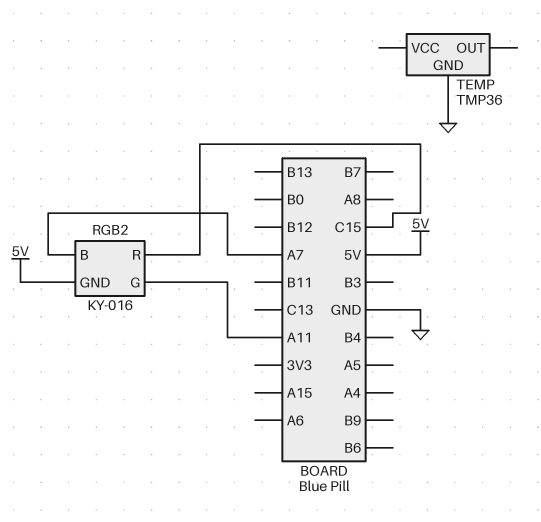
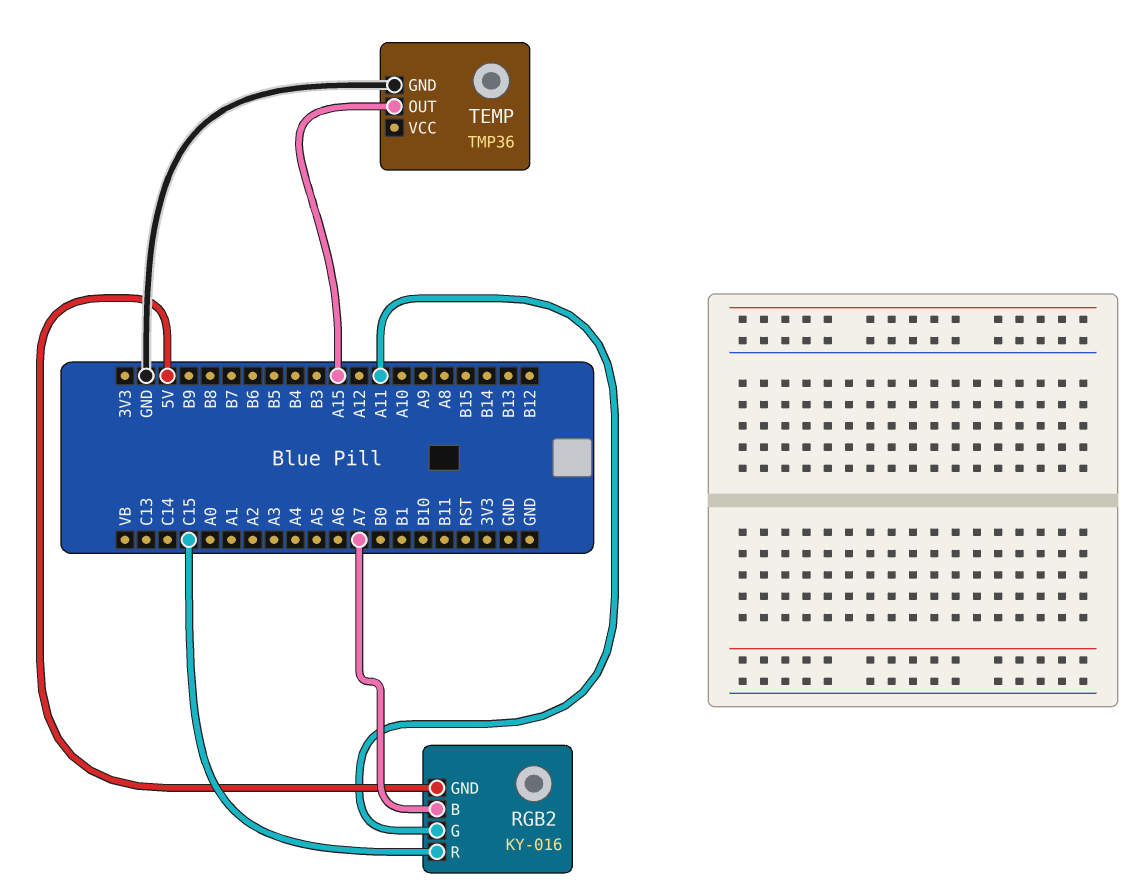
TEMP pin OUT: none -> A15

